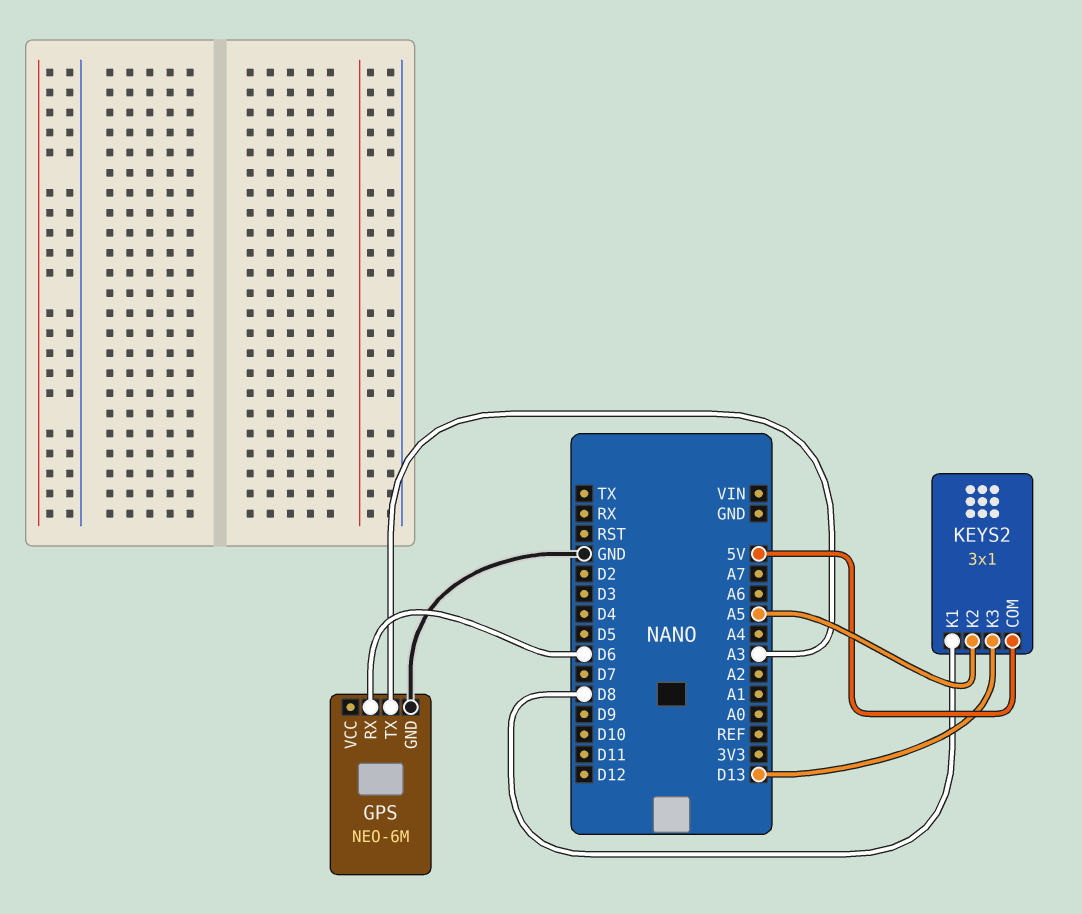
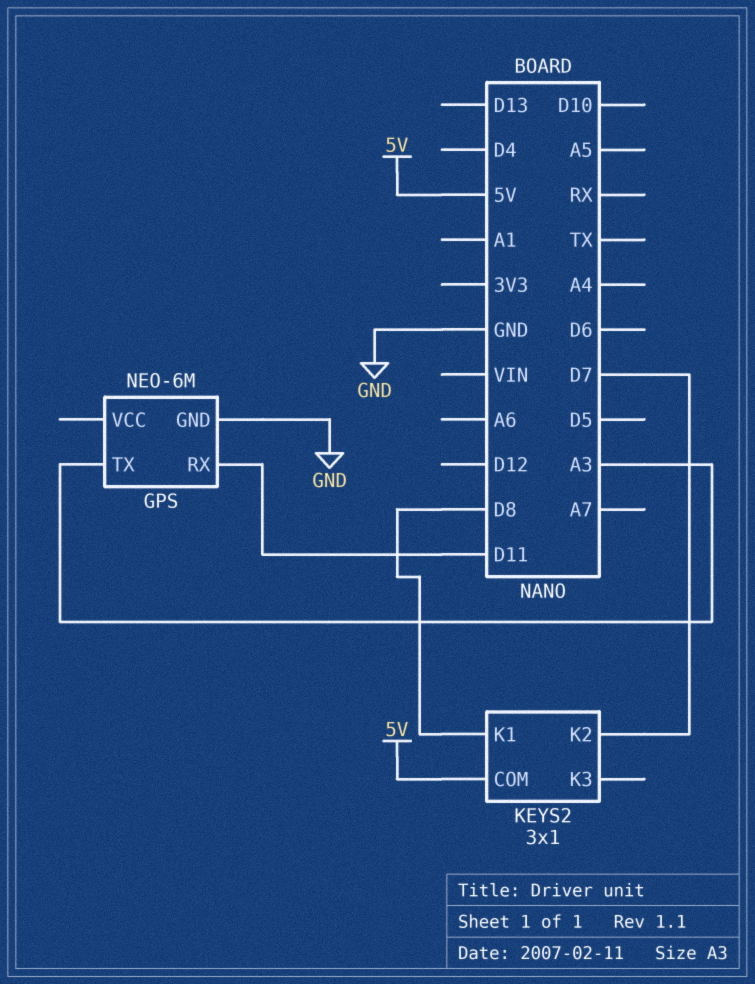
GPS pin RX: D6 -> D11
KEYS2 pin K2: A5 -> D7
KEYS2 pin K3: D13 -> none

